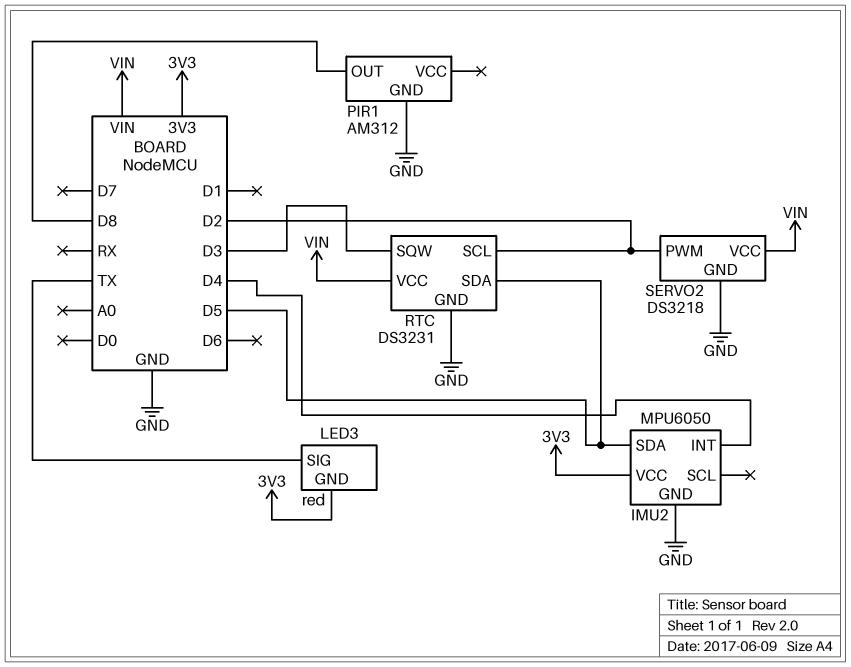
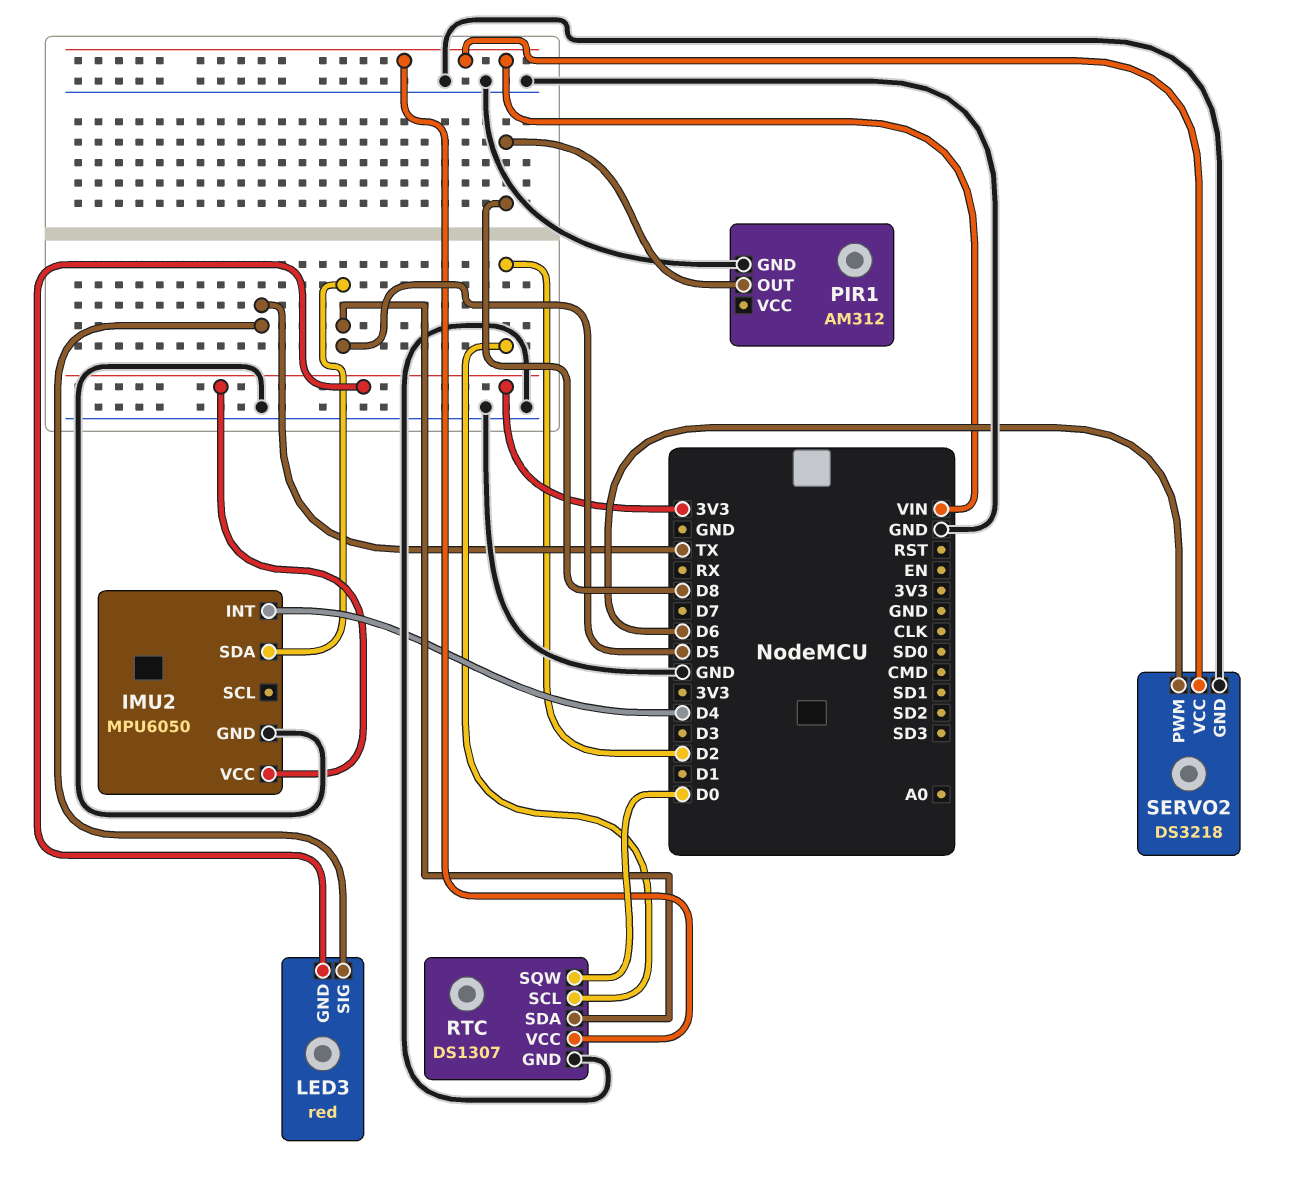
RTC: DS3231 -> DS1307
RTC pin SQW: D3 -> D0
SERVO2 pin PWM: D2 -> D6

